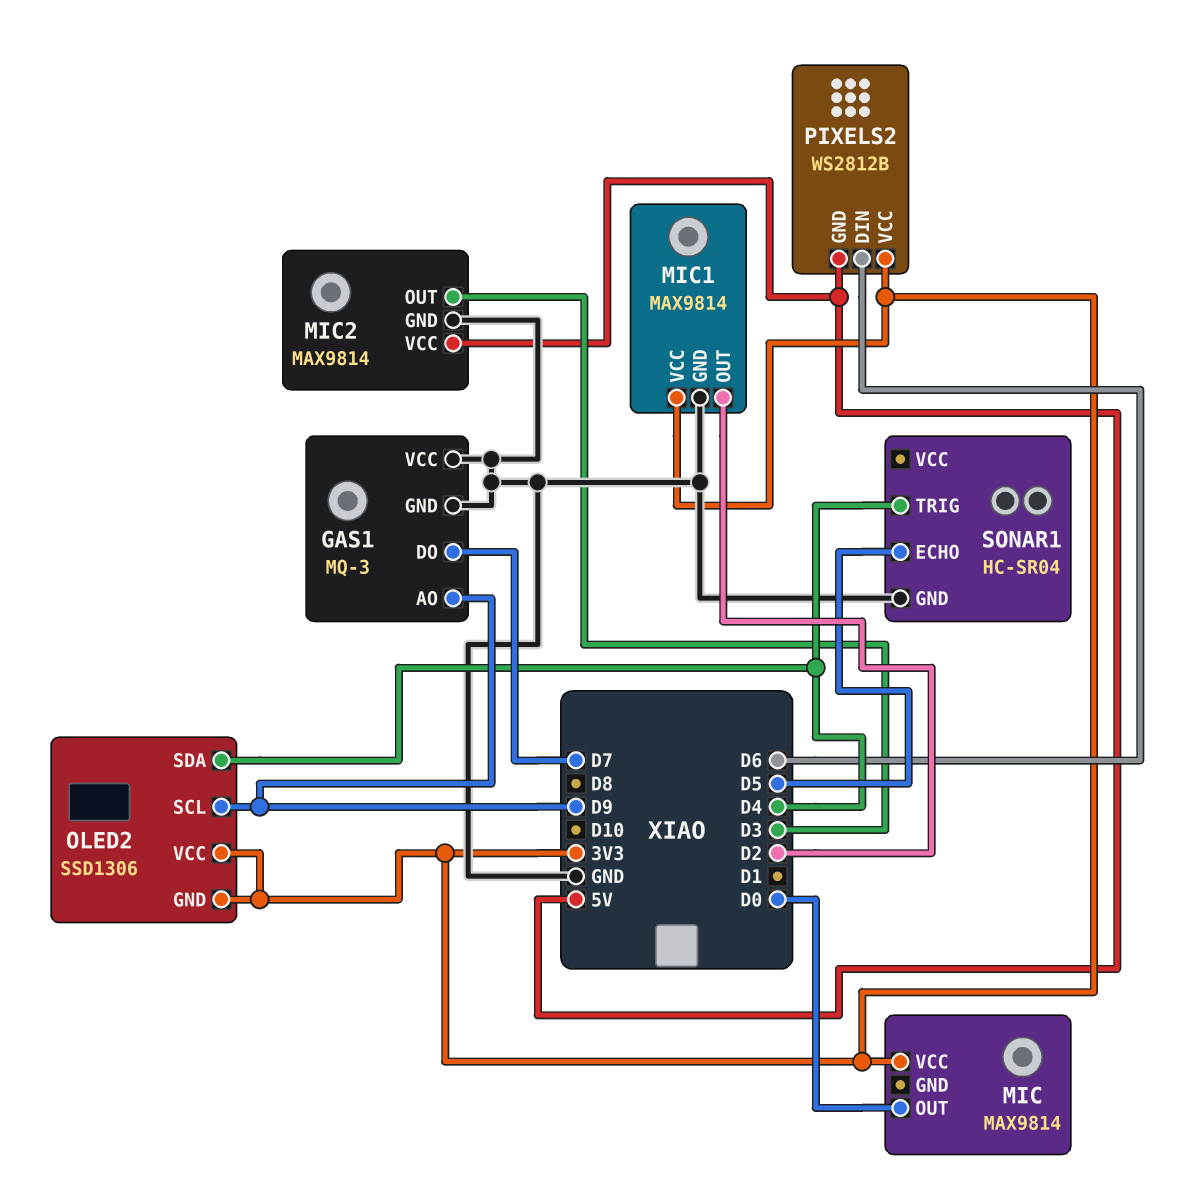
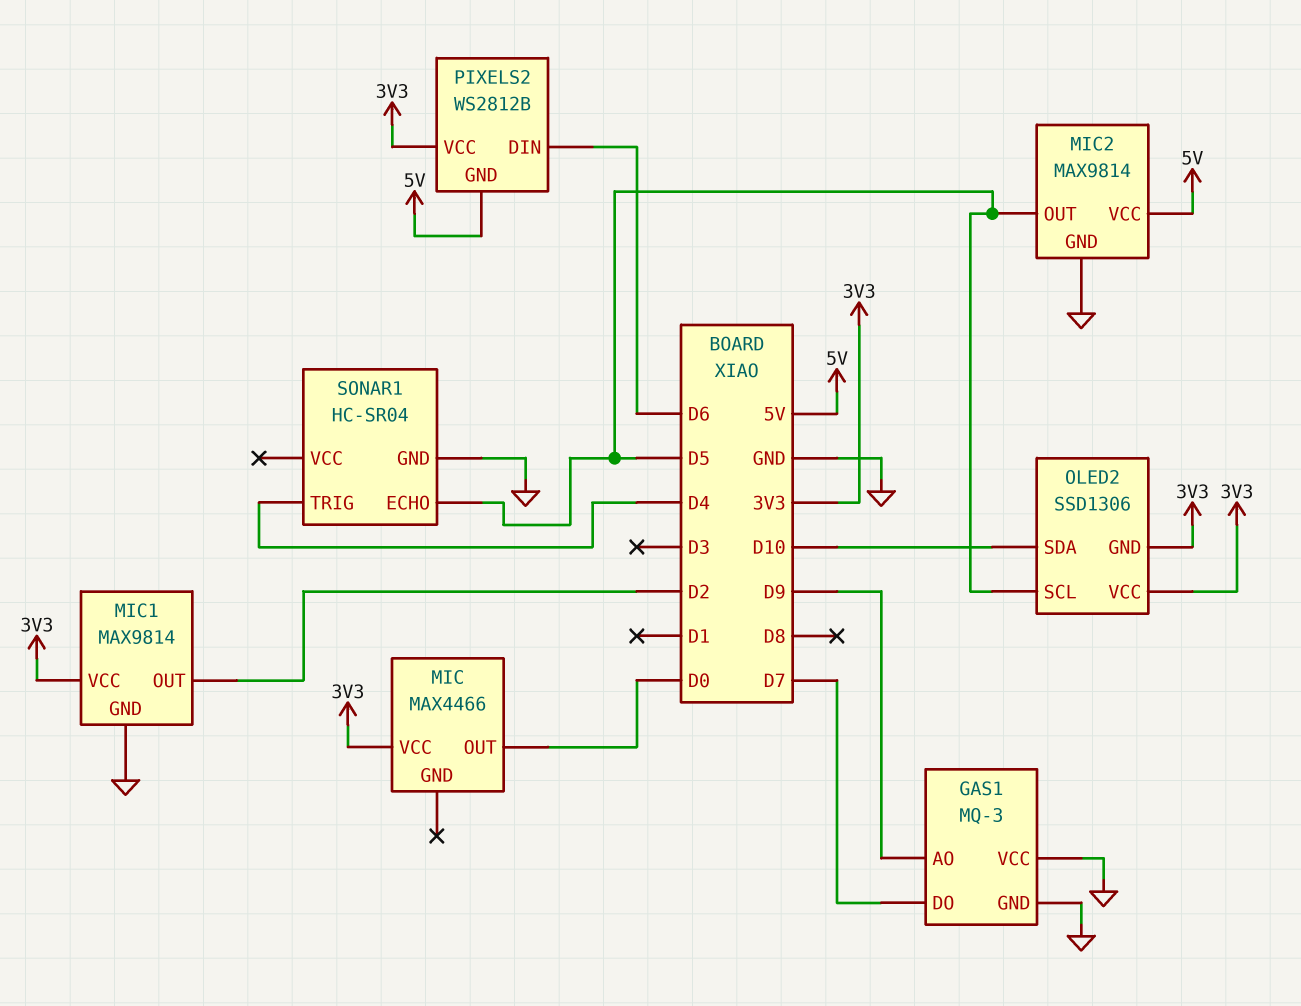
MIC: MAX9814 -> MAX4466
MIC2 pin OUT: D3 -> D5
OLED2 pin SCL: D9 -> D5
OLED2 pin SDA: D4 -> D10

